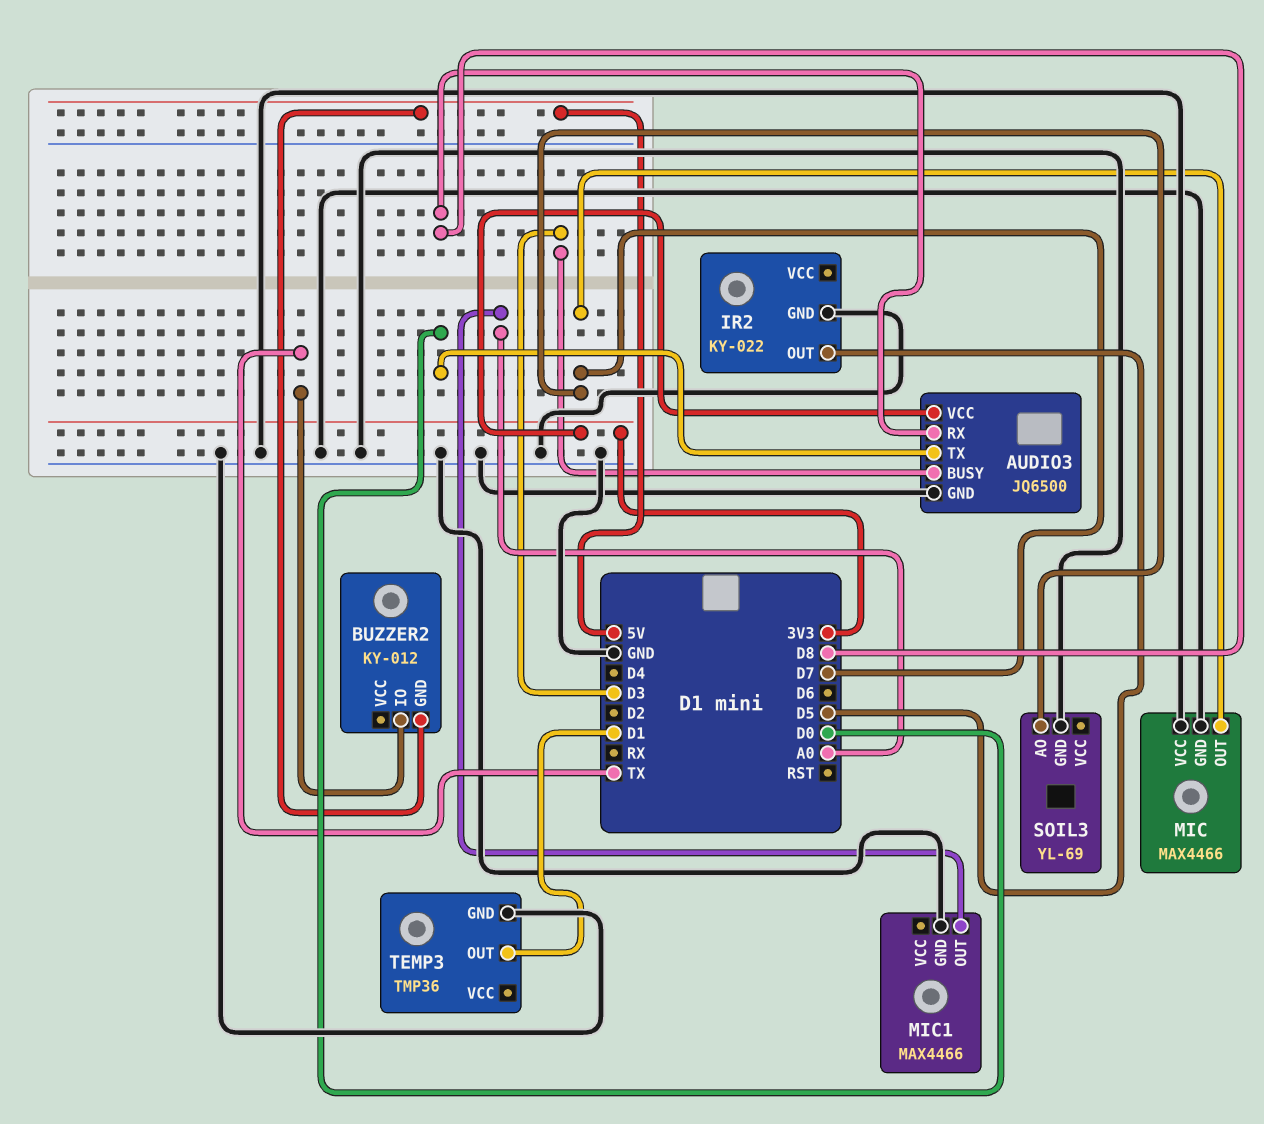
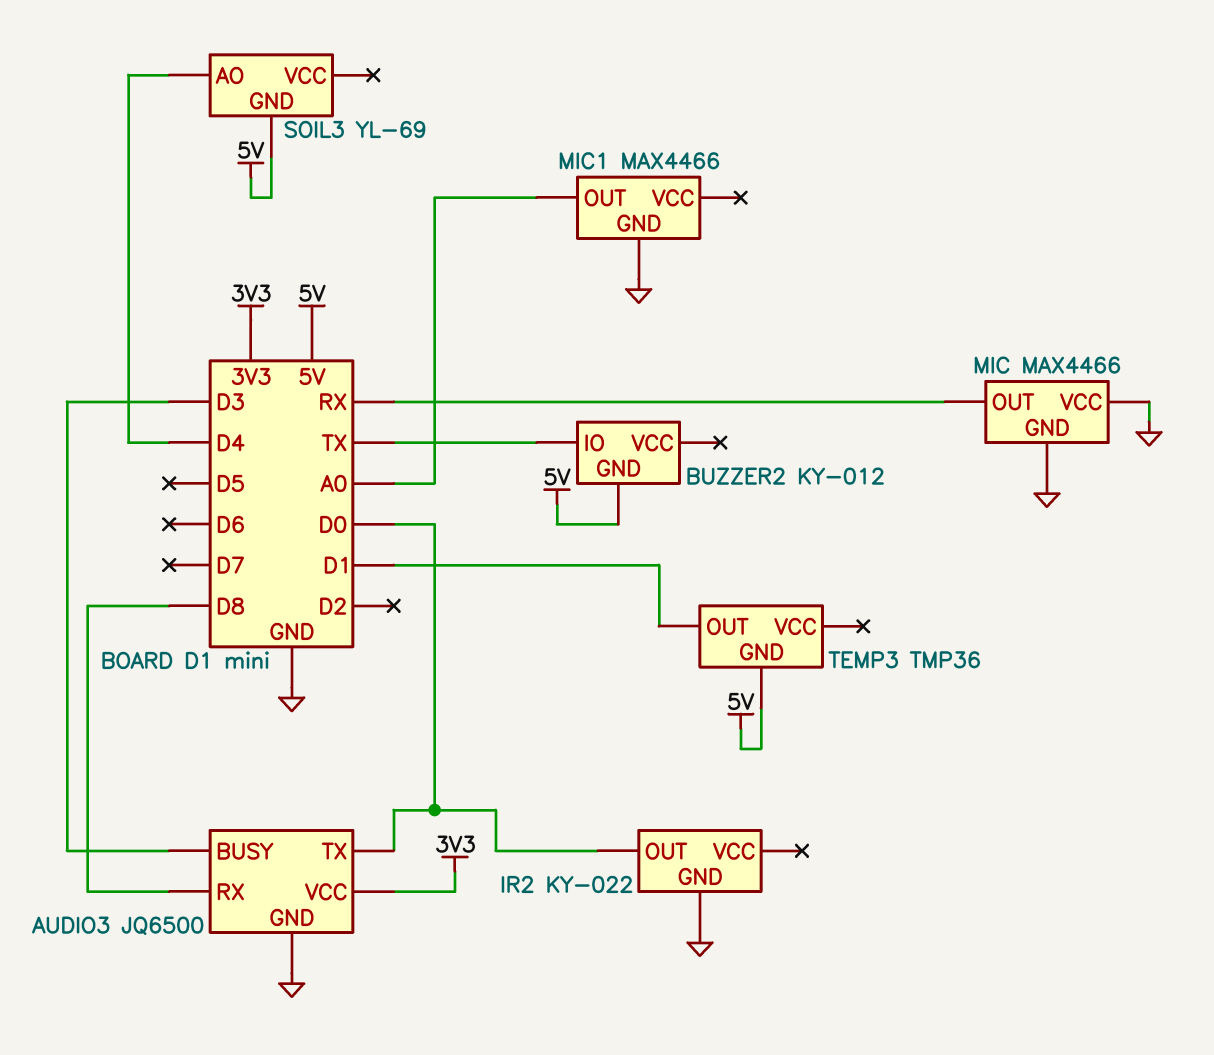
IR2 pin OUT: D5 -> D0
MIC pin OUT: D7 -> RX
SOIL3 pin AO: D7 -> D4
SOIL3 pin GND: GND -> 5V
TEMP3 pin GND: GND -> 5V

